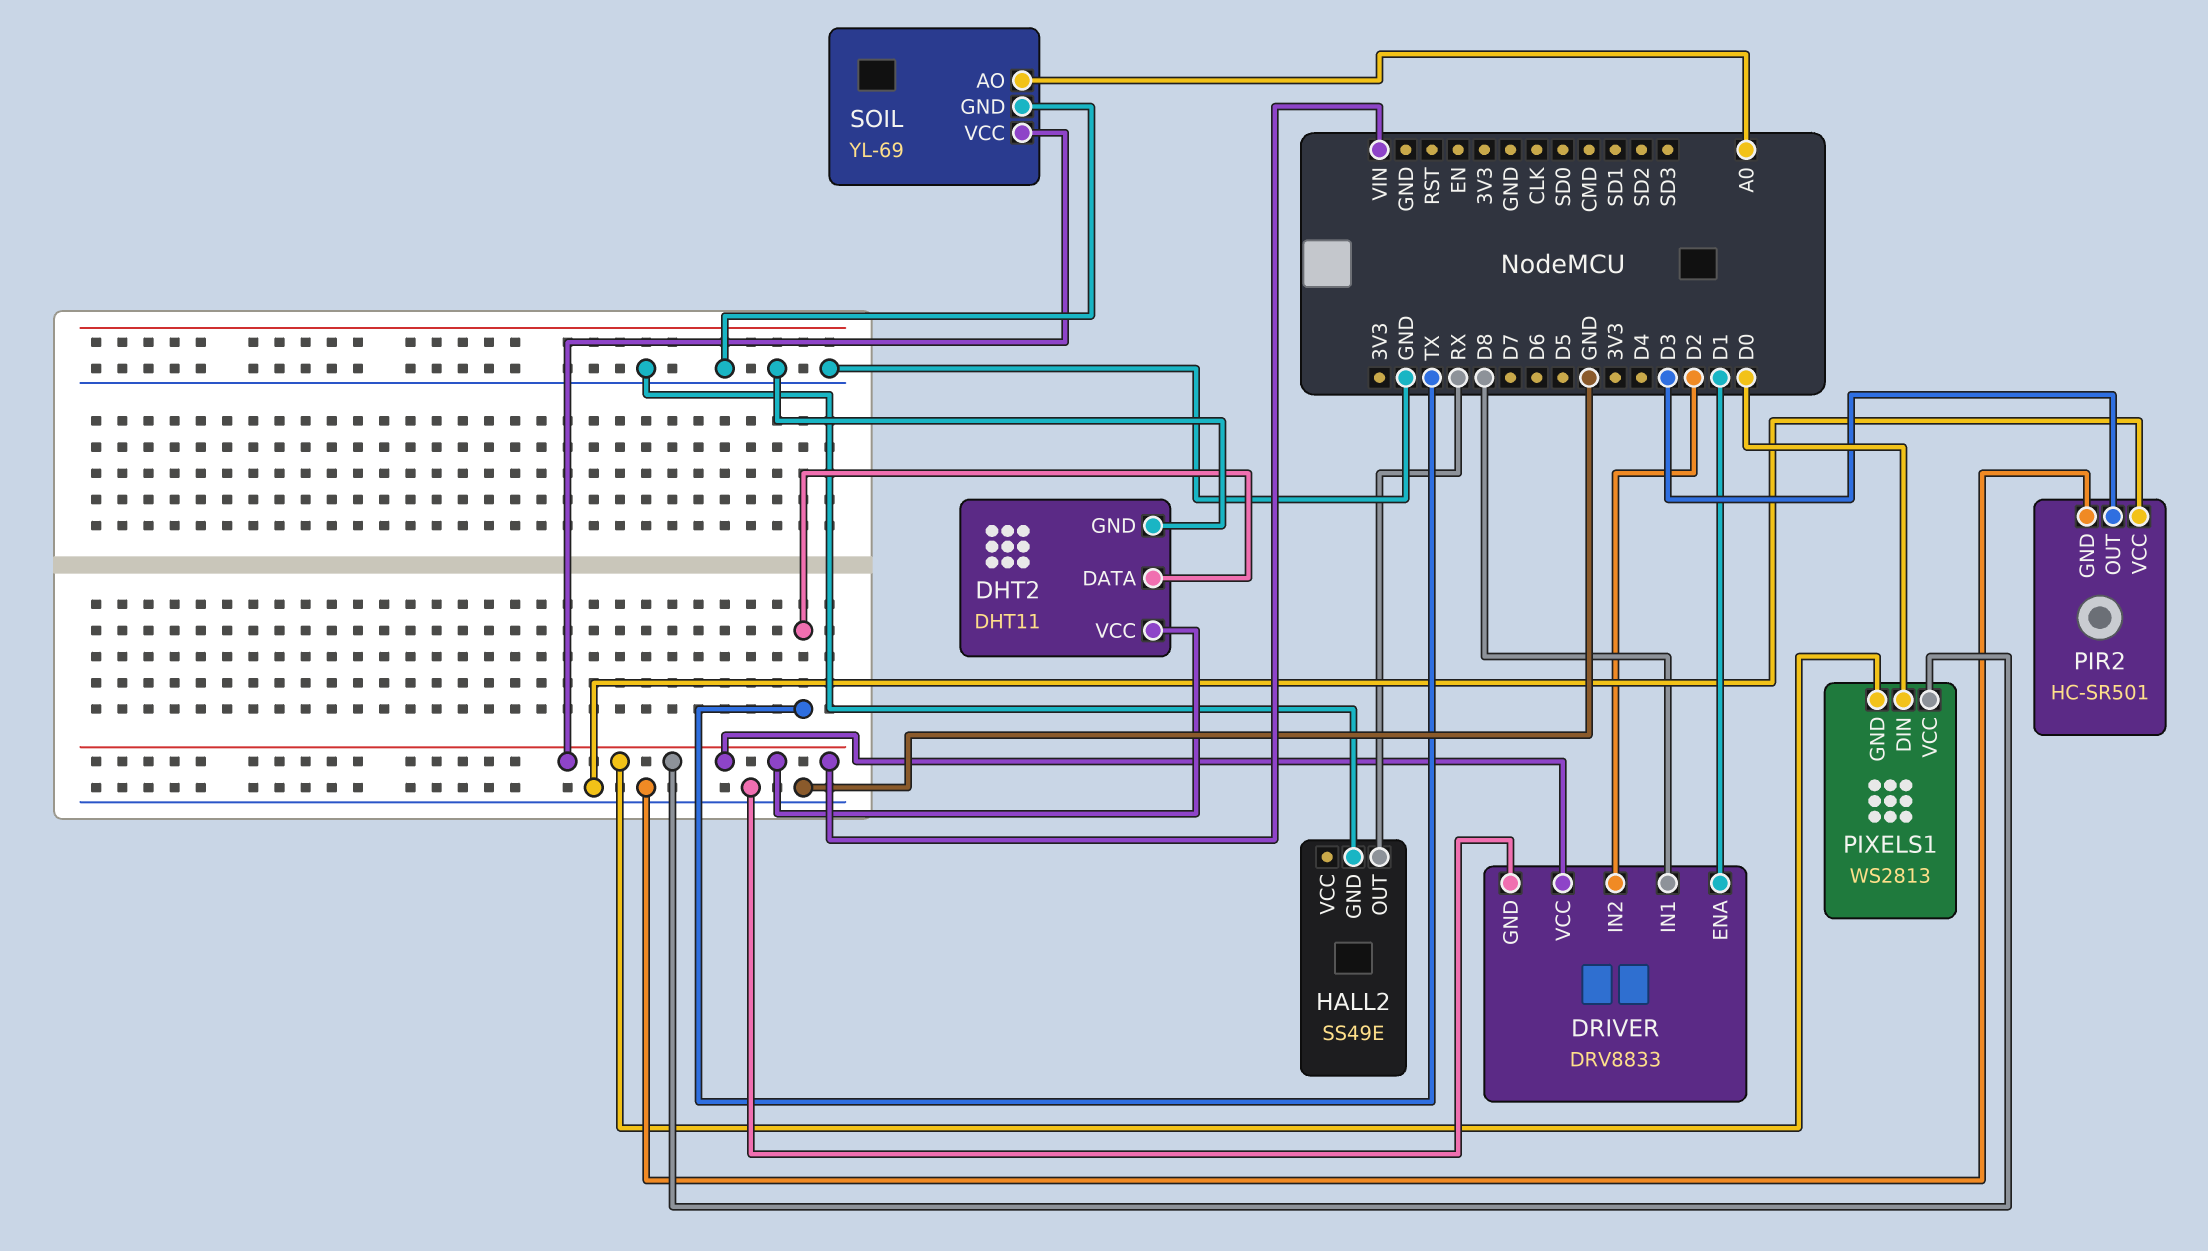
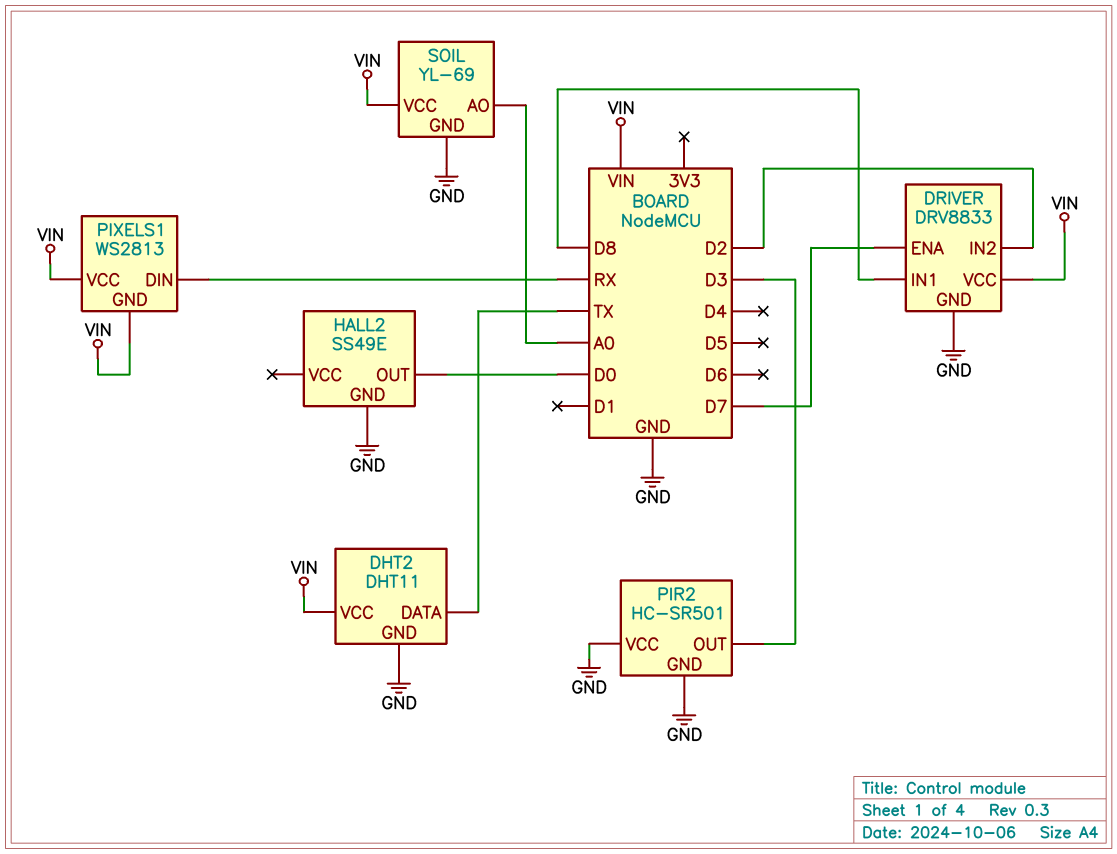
DRIVER pin ENA: D1 -> D7
HALL2 pin OUT: RX -> D0
PIXELS1 pin DIN: D0 -> RX

